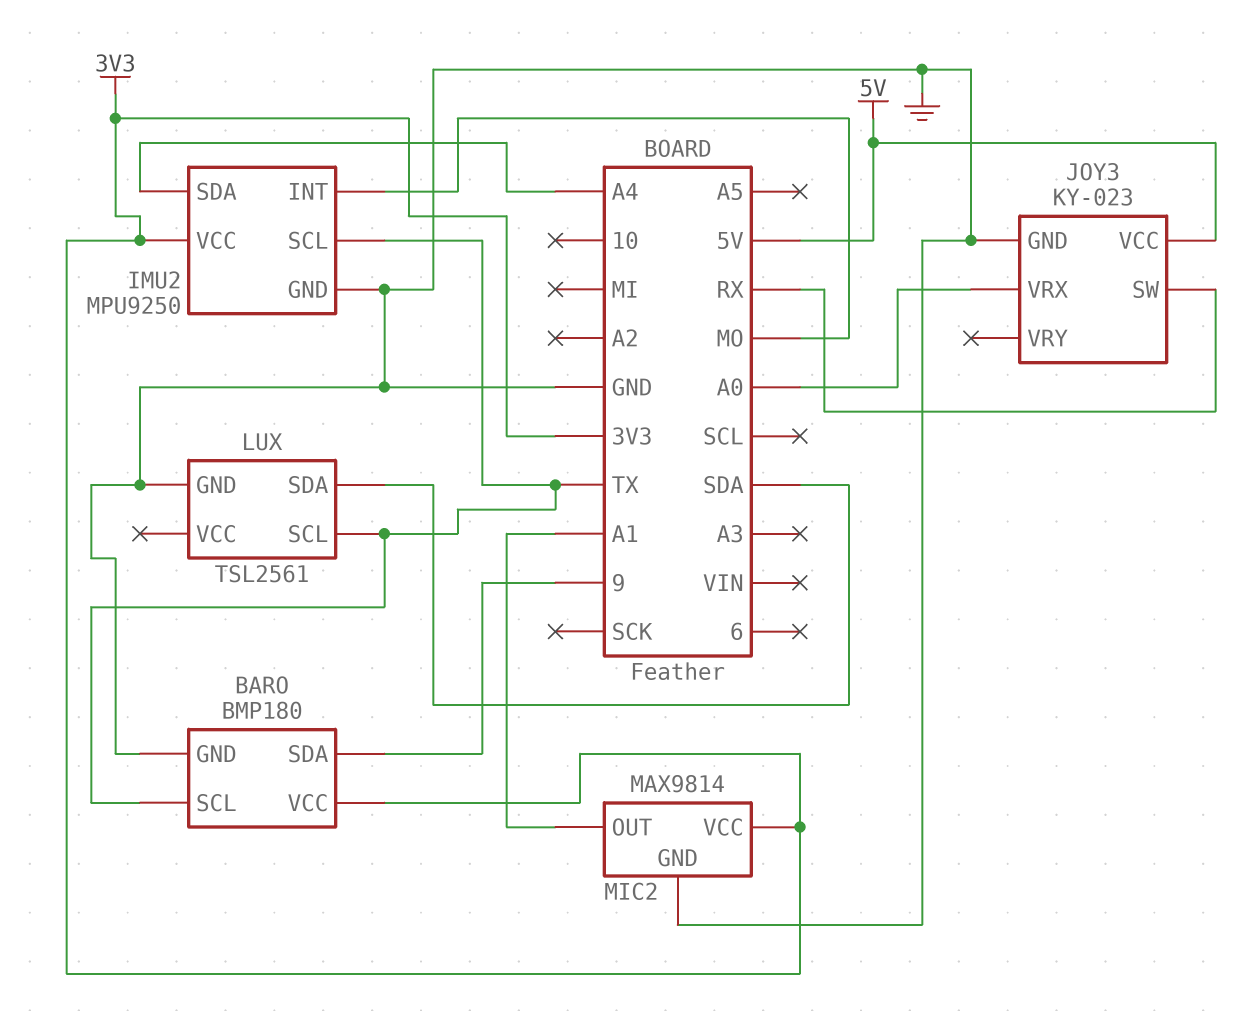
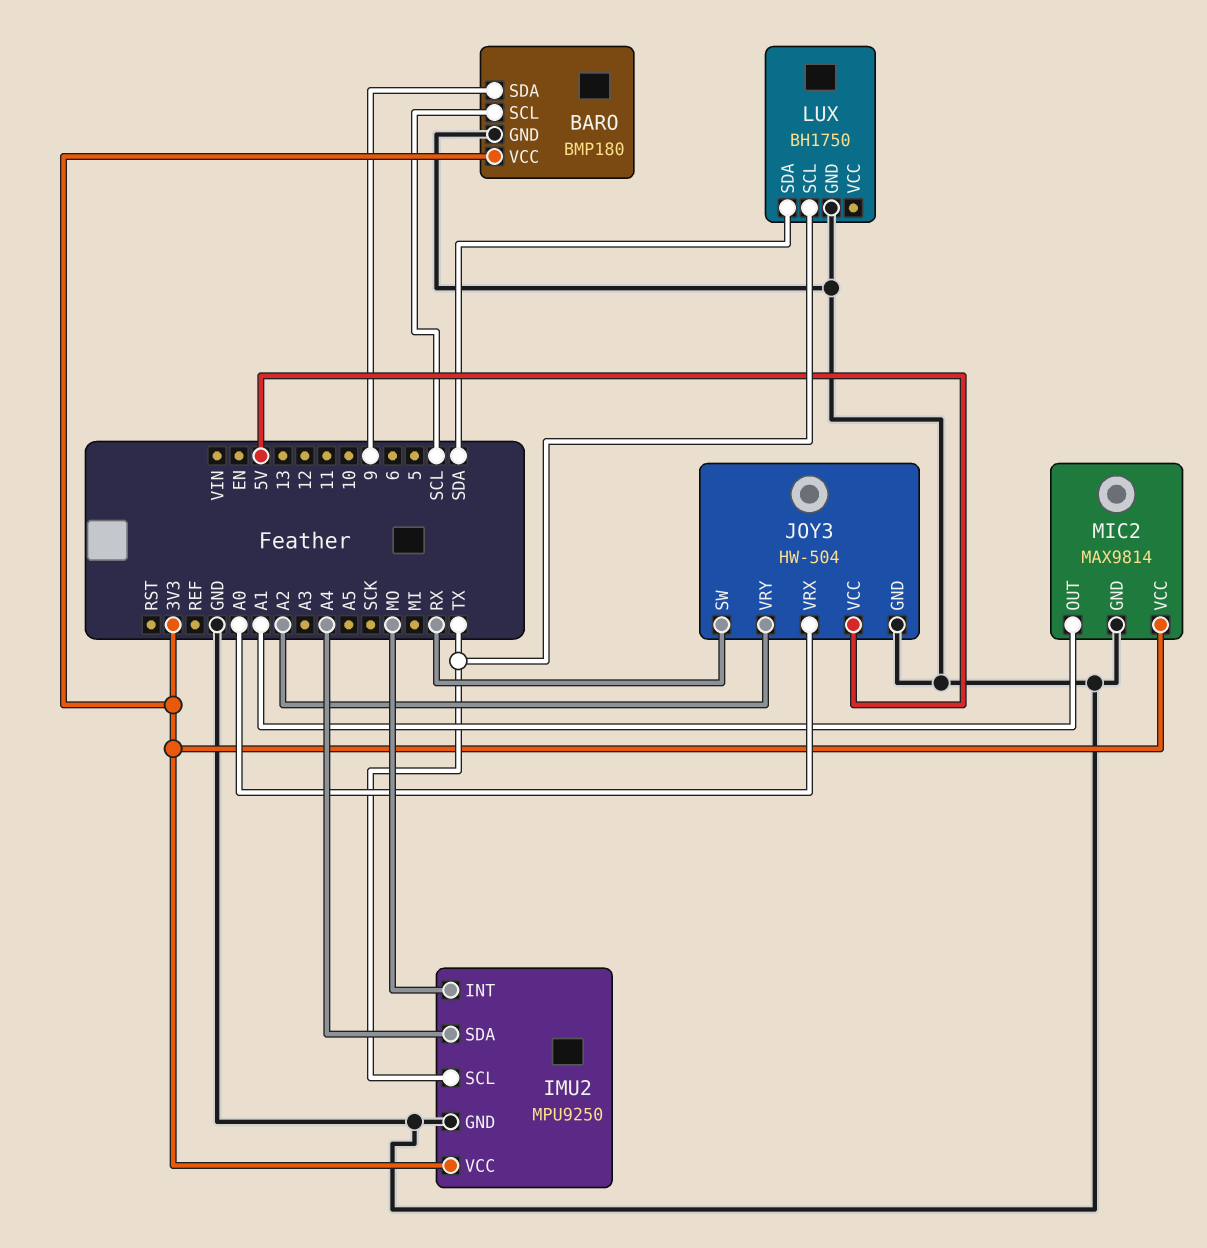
BARO pin SCL: TX -> SCL
JOY3: KY-023 -> HW-504
JOY3 pin VRY: none -> A2
LUX: TSL2561 -> BH1750

